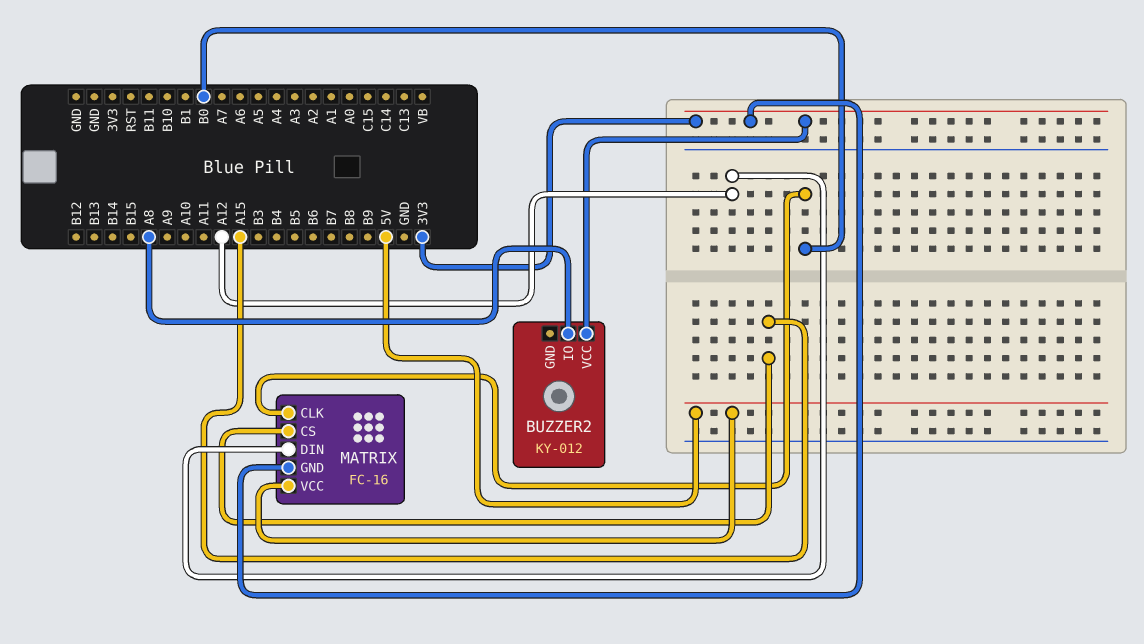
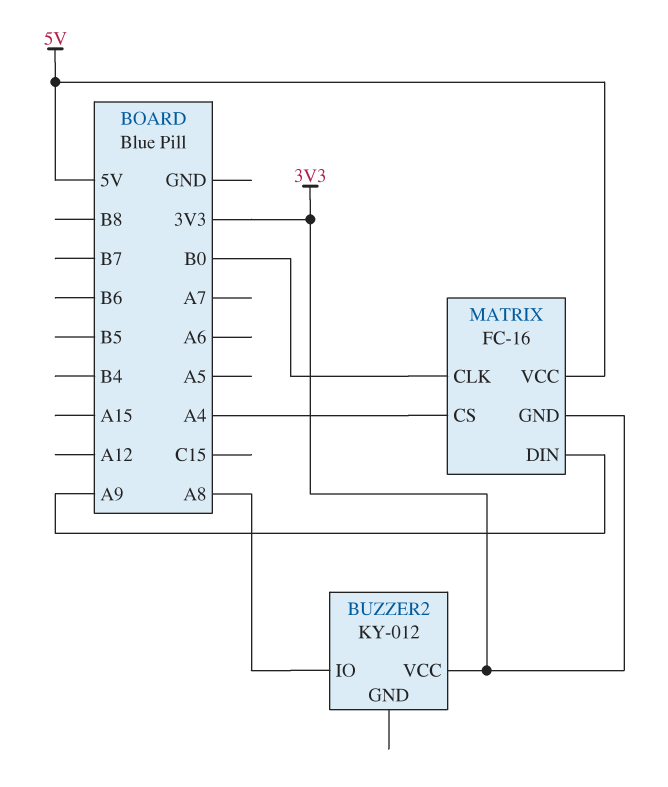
MATRIX pin CS: A15 -> A4
MATRIX pin DIN: A12 -> A9

